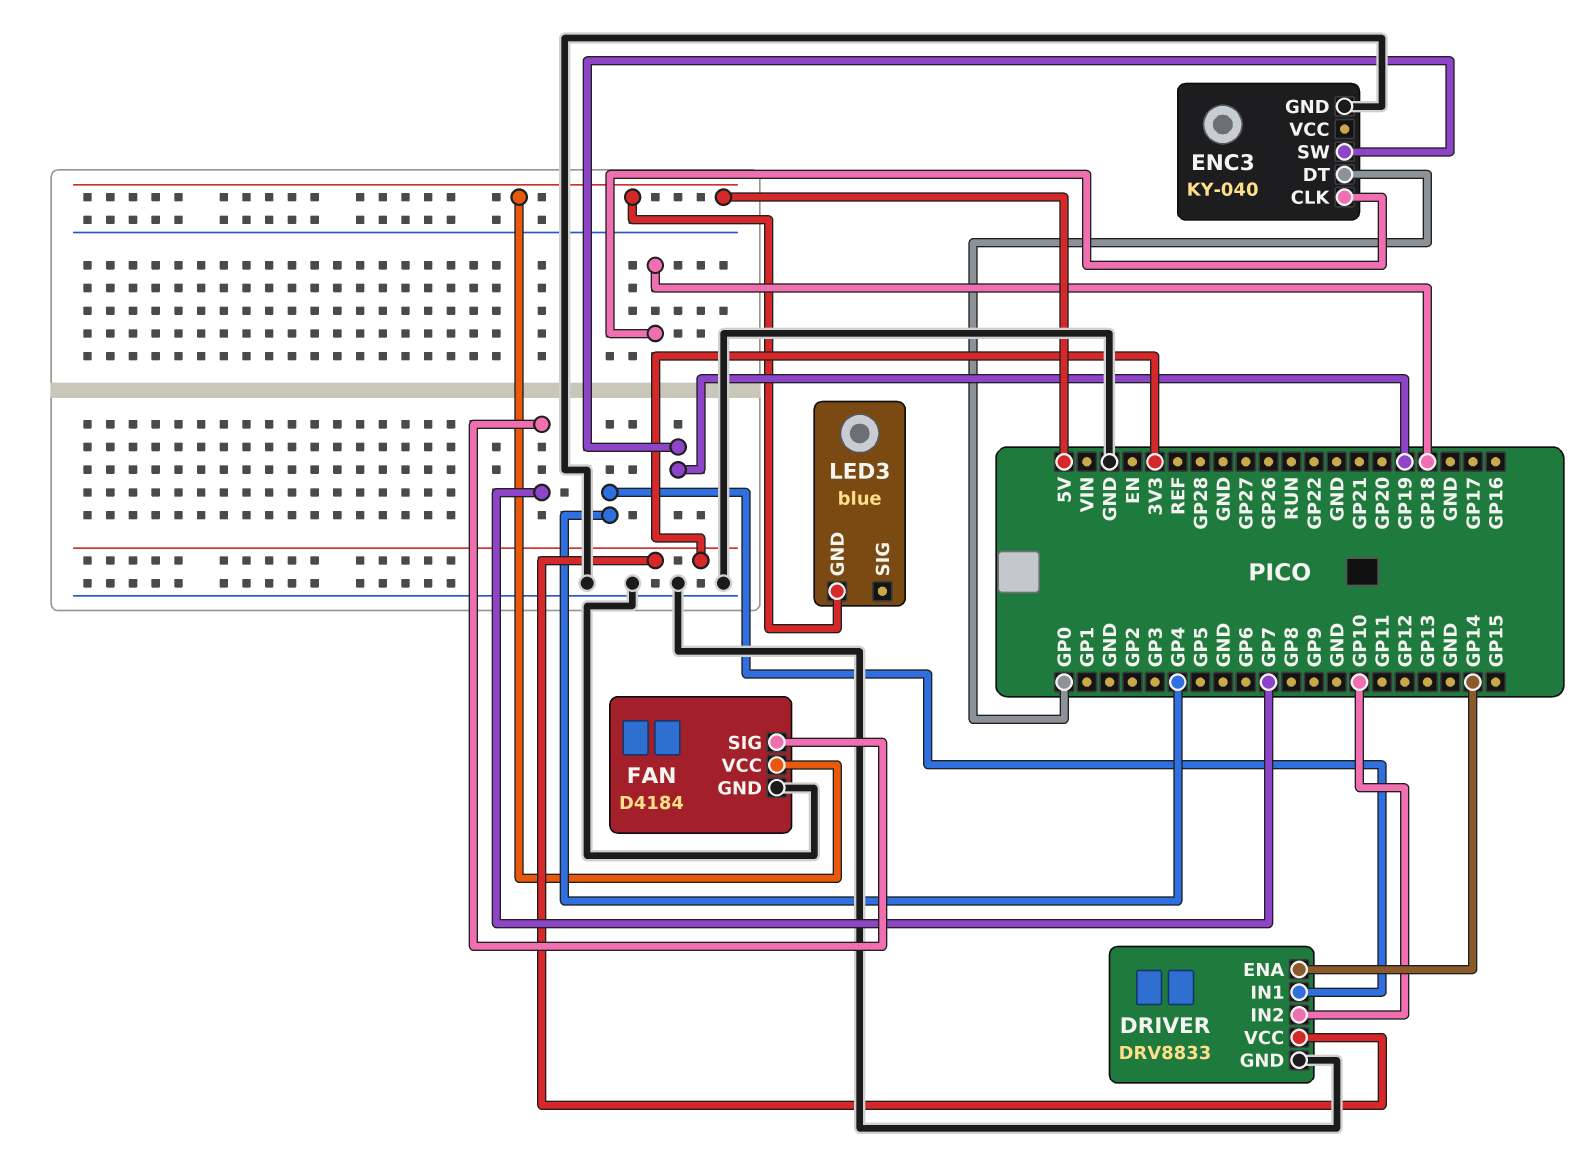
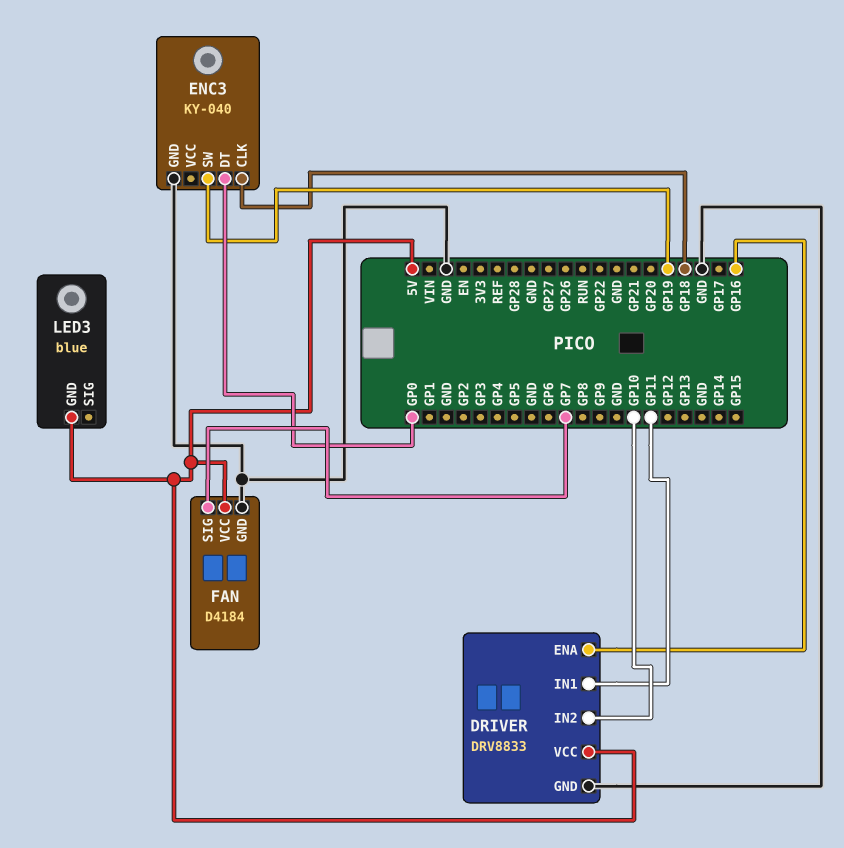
DRIVER pin ENA: GP14 -> GP16
DRIVER pin IN1: GP4 -> GP11
DRIVER pin VCC: 3V3 -> 5V

